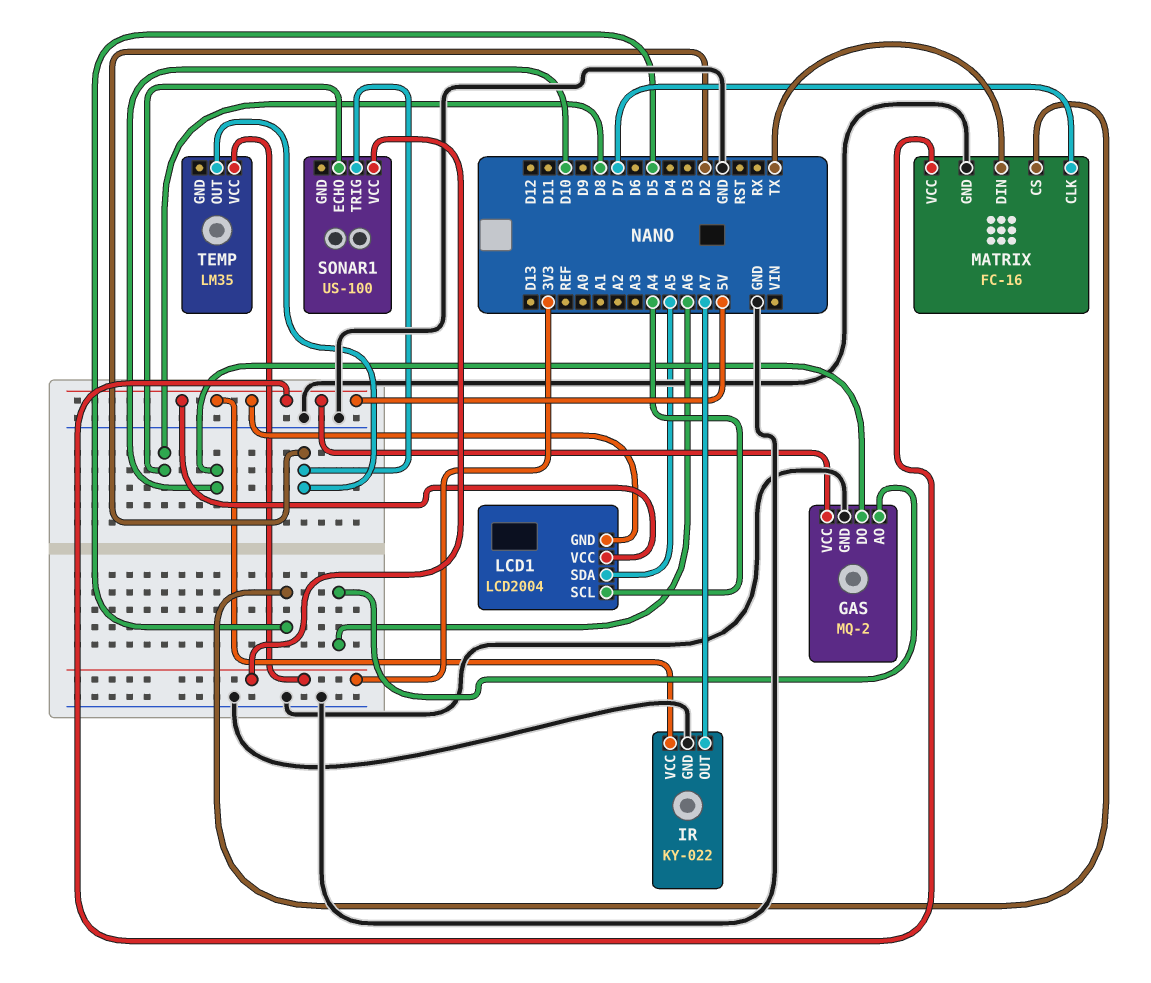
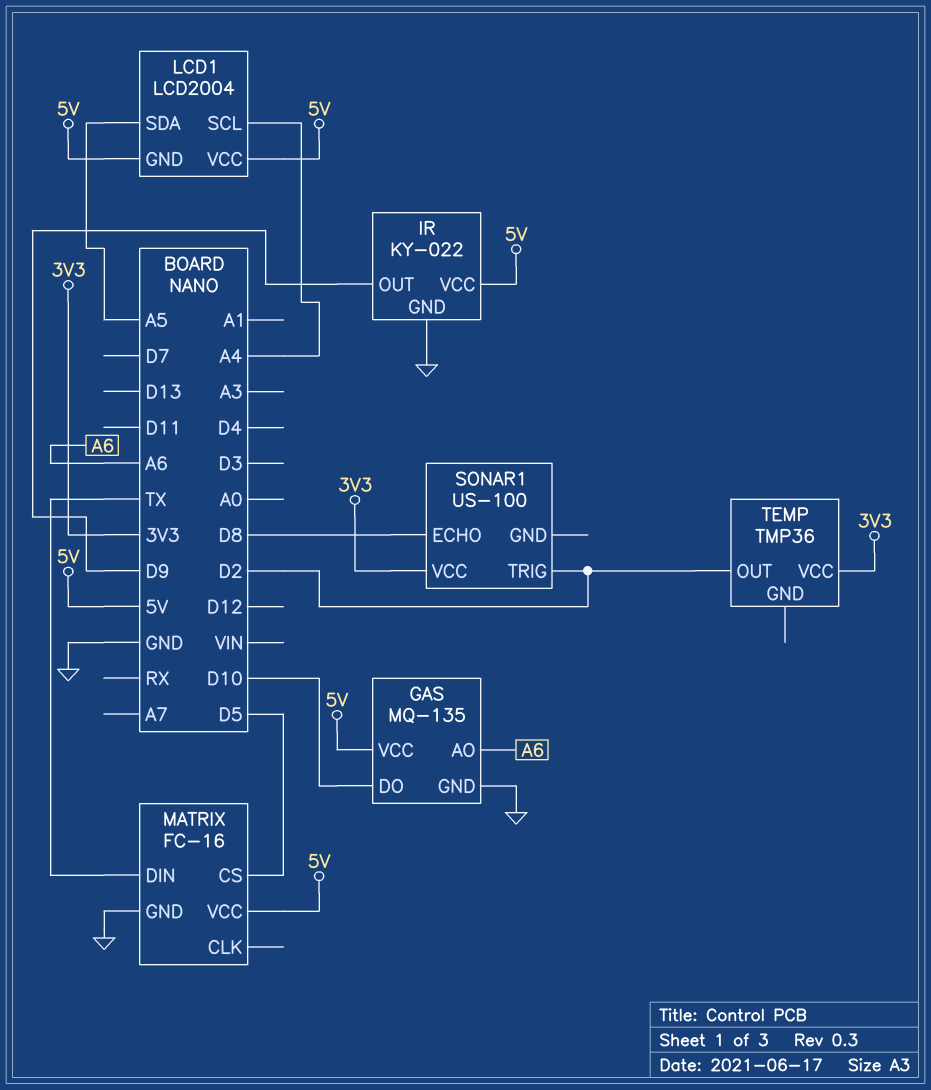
GAS: MQ-2 -> MQ-135
IR pin OUT: A7 -> D9
MATRIX pin CLK: D7 -> none
TEMP: LM35 -> TMP36

